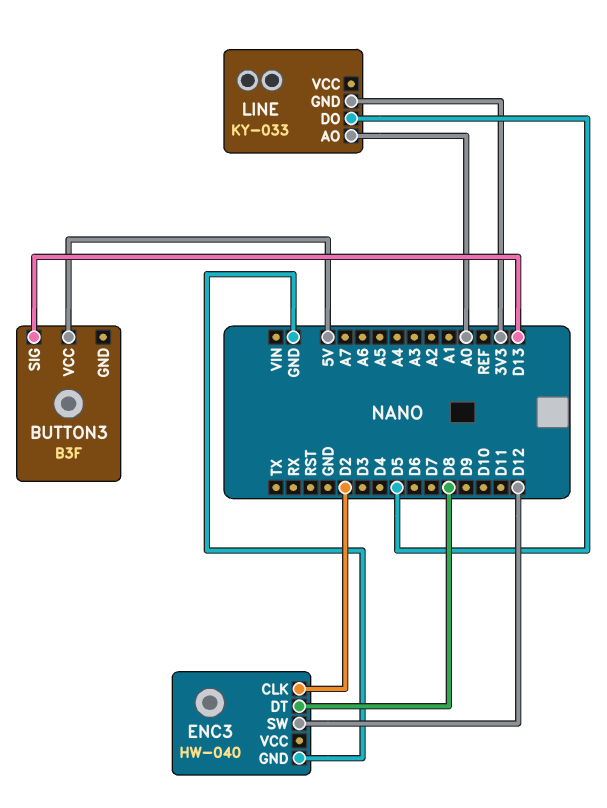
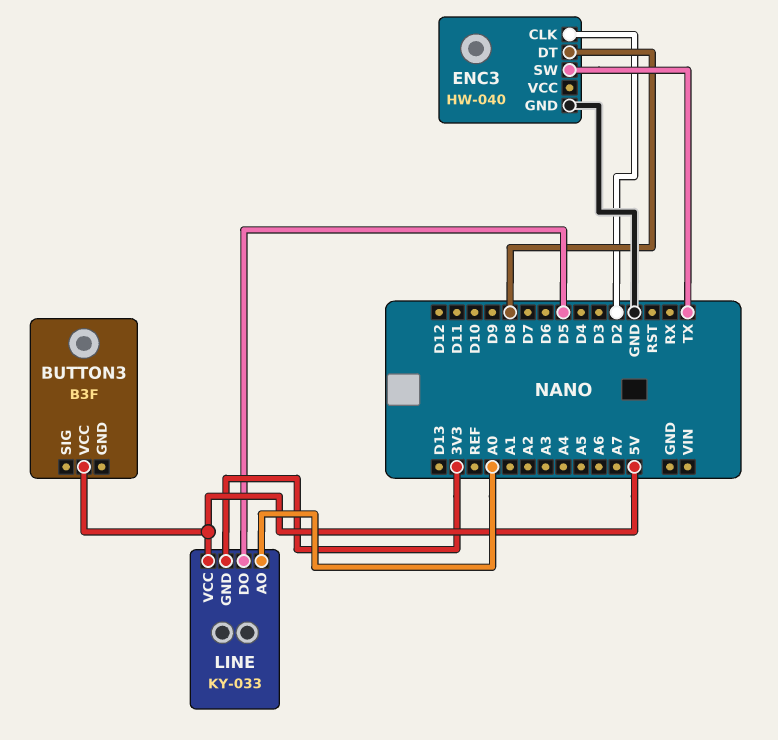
BUTTON3 pin SIG: D13 -> none
ENC3 pin SW: D12 -> TX
LINE pin VCC: none -> 5V

